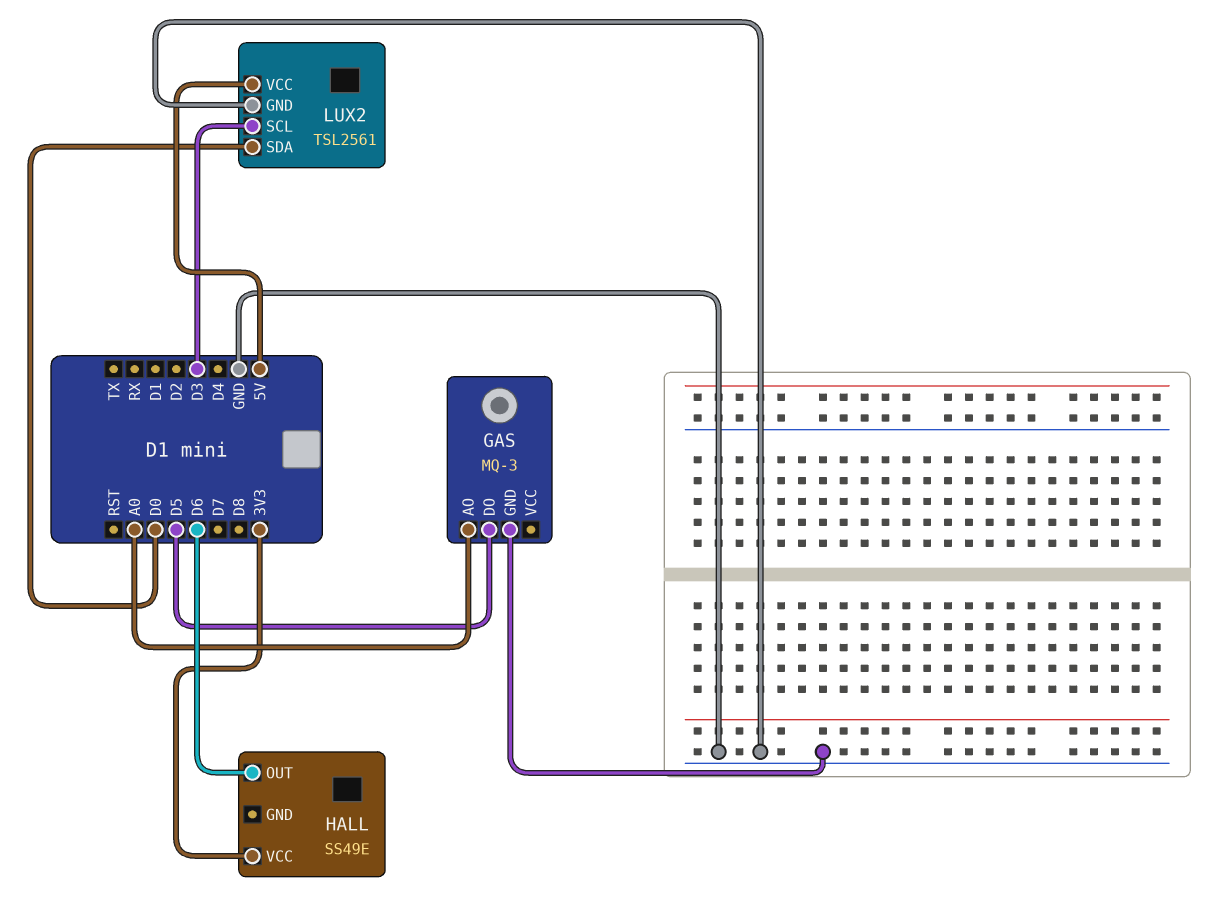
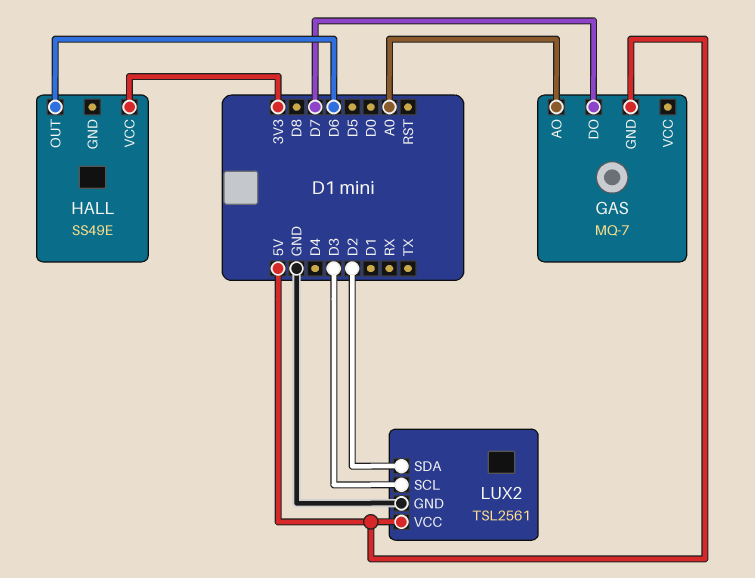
GAS: MQ-3 -> MQ-7
GAS pin DO: D5 -> D7
GAS pin GND: GND -> 5V
LUX2 pin SDA: D0 -> D2

